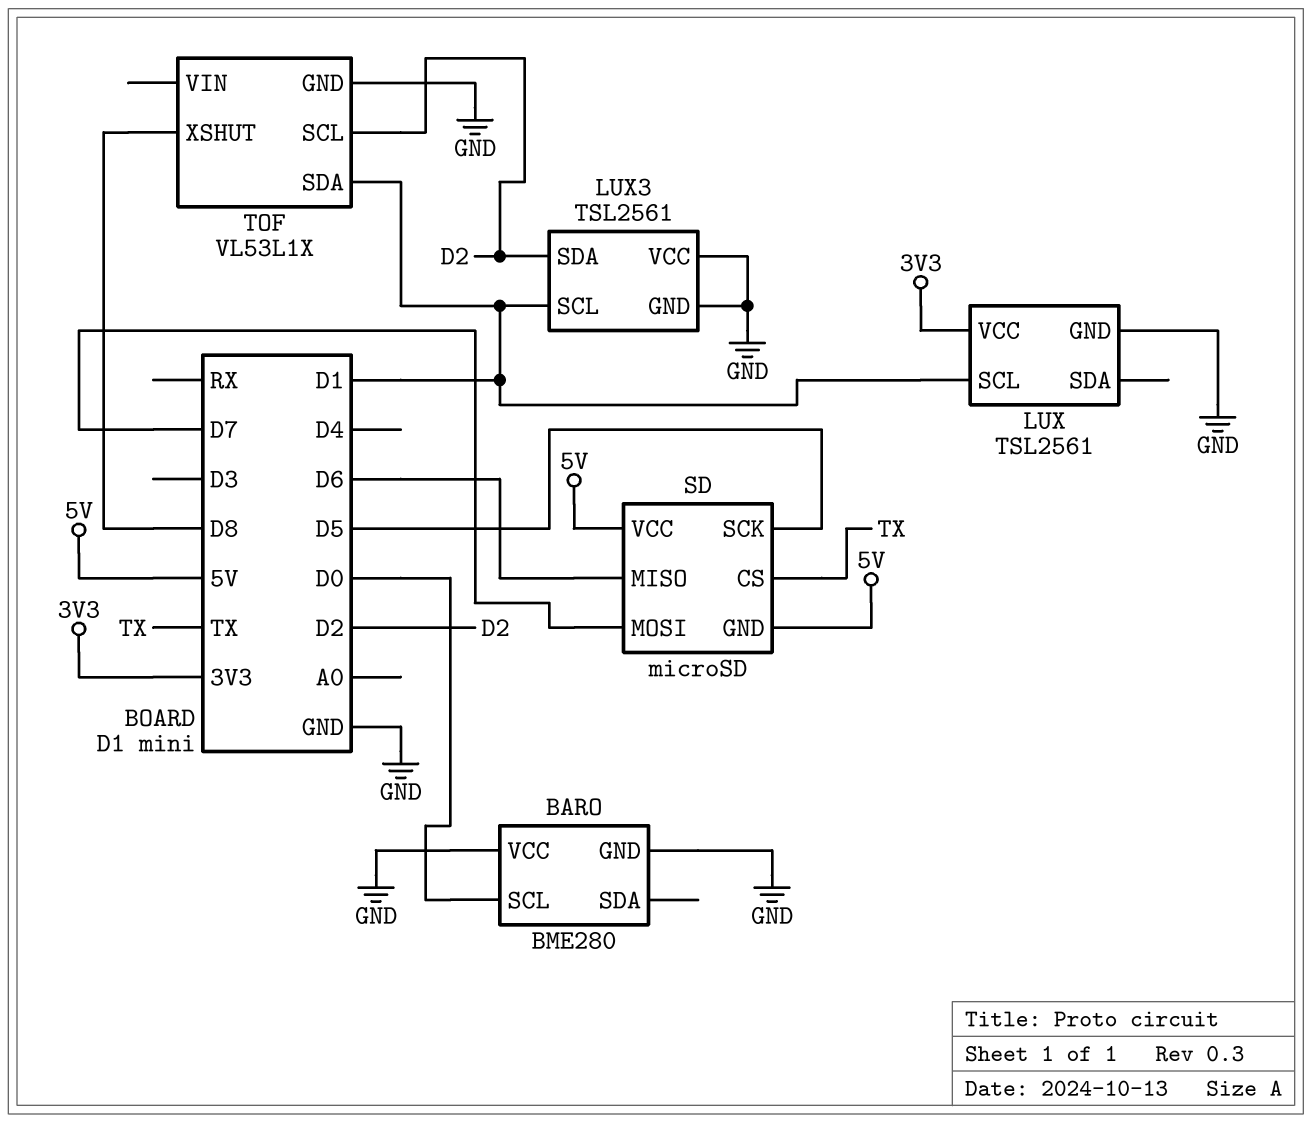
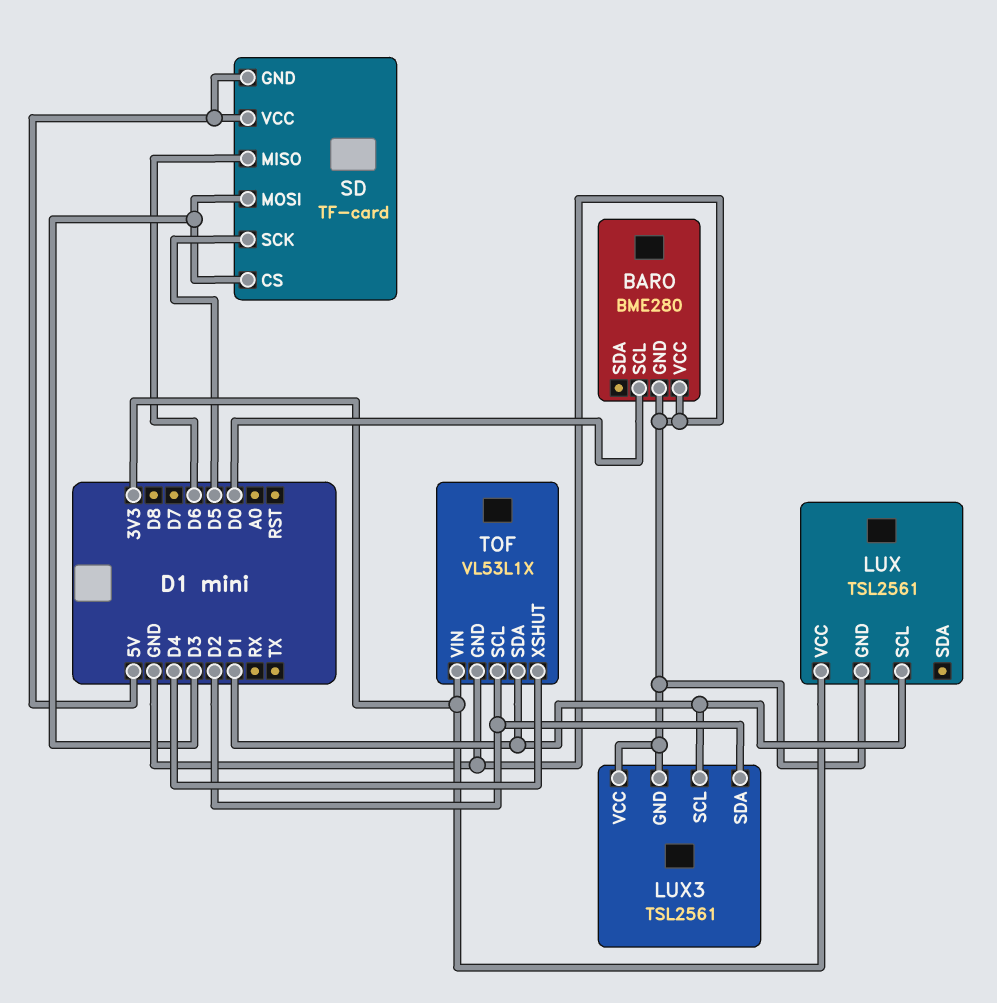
SD: microSD -> TF-card
SD pin CS: TX -> D3
SD pin MOSI: D7 -> D3
TOF pin VIN: none -> 3V3
TOF pin XSHUT: D8 -> D4

